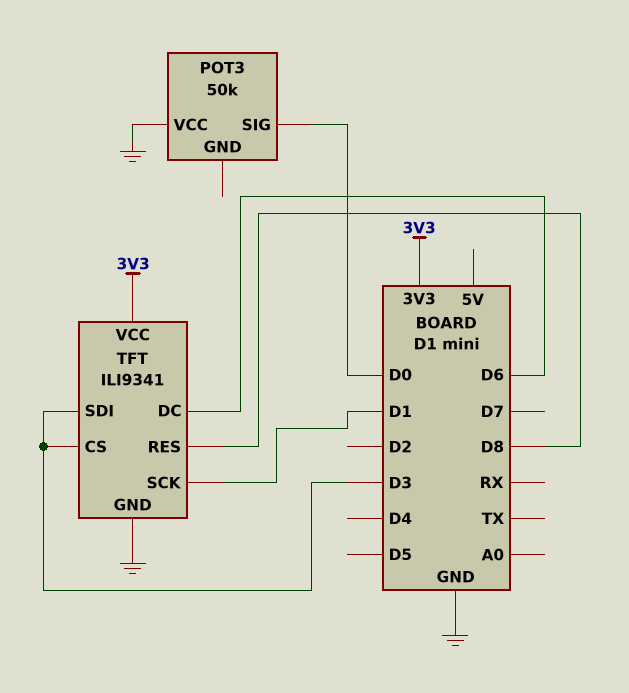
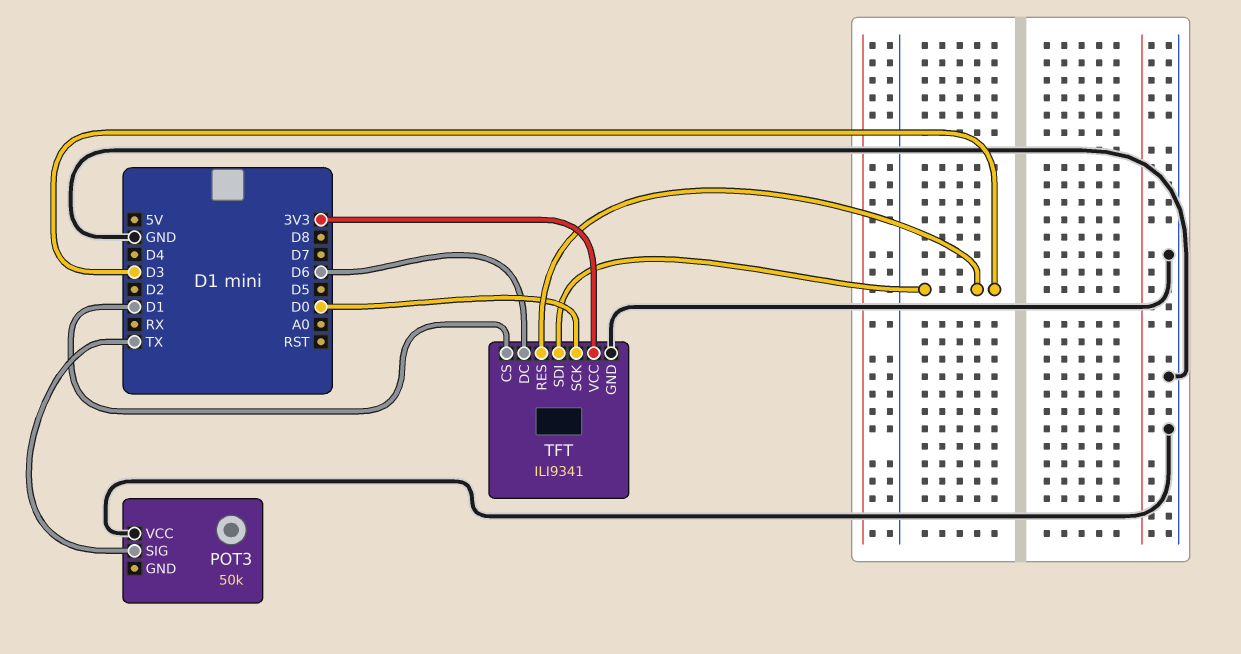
POT3 pin SIG: D0 -> TX
TFT pin CS: D3 -> D1
TFT pin RES: D8 -> D3
TFT pin SCK: D1 -> D0

